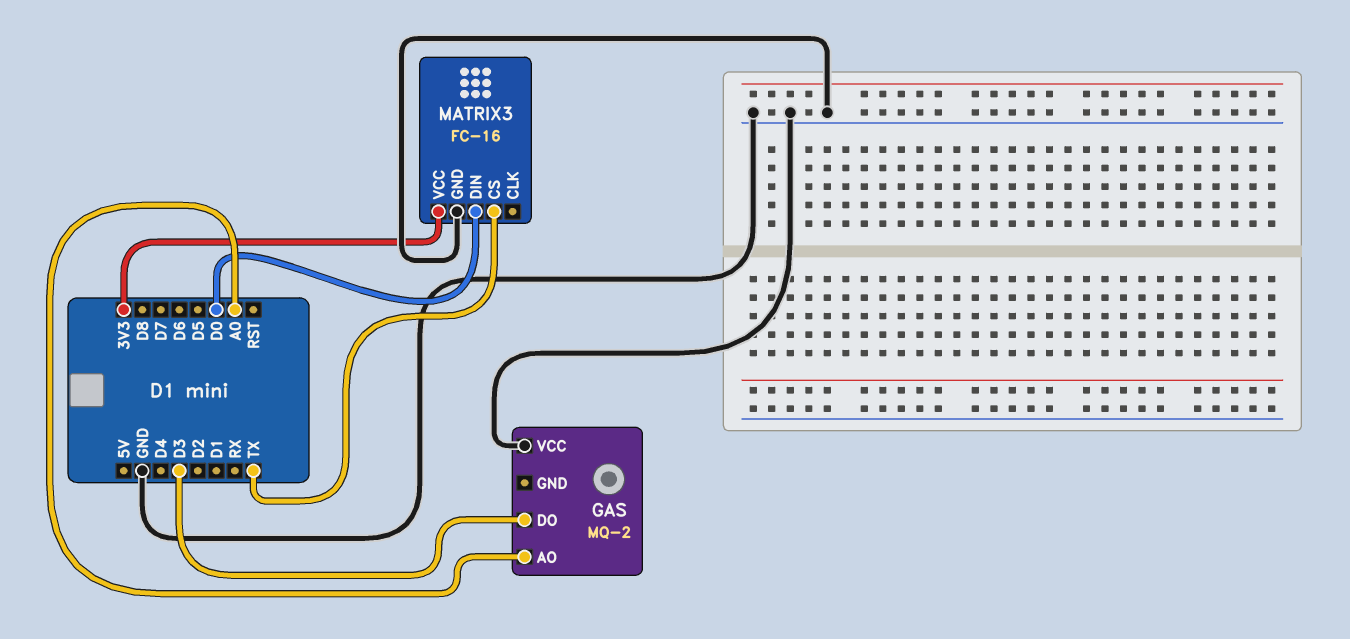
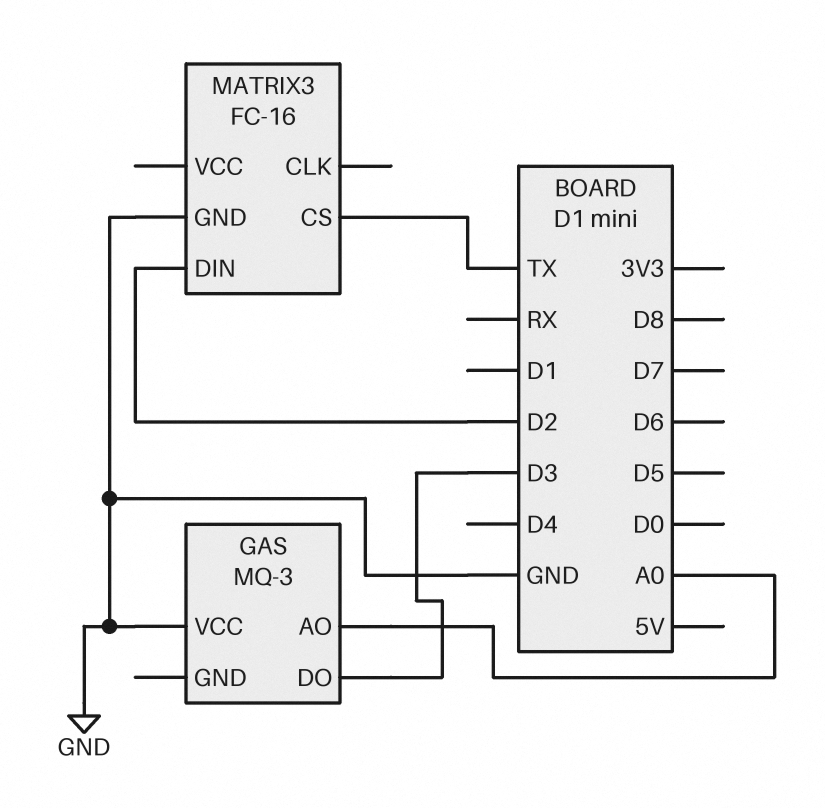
GAS: MQ-2 -> MQ-3
MATRIX3 pin DIN: D0 -> D2
MATRIX3 pin VCC: 3V3 -> none

